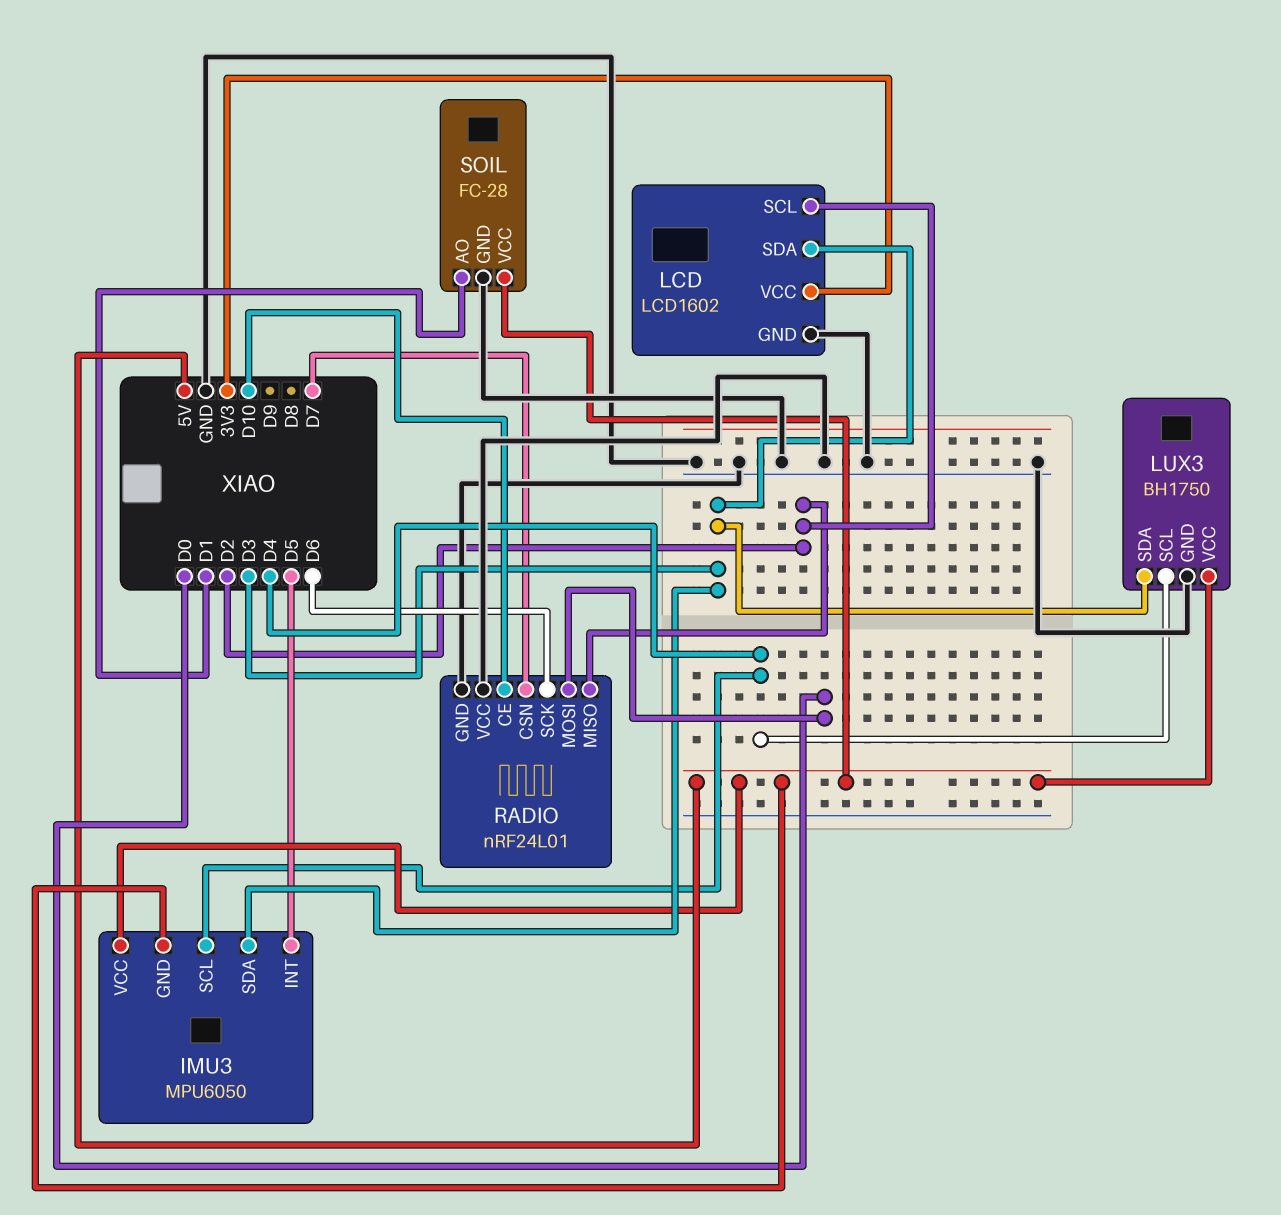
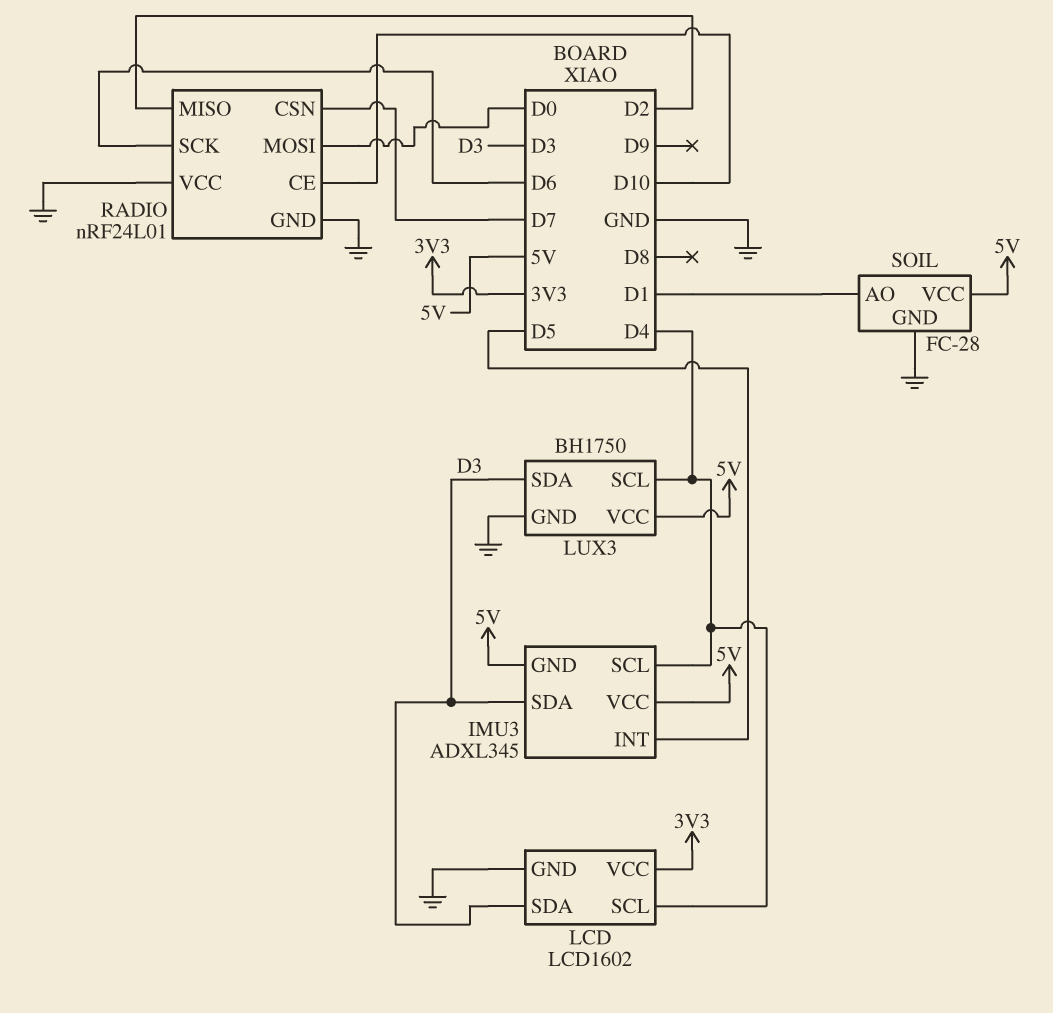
IMU3: MPU6050 -> ADXL345
LCD pin SCL: D2 -> D4

